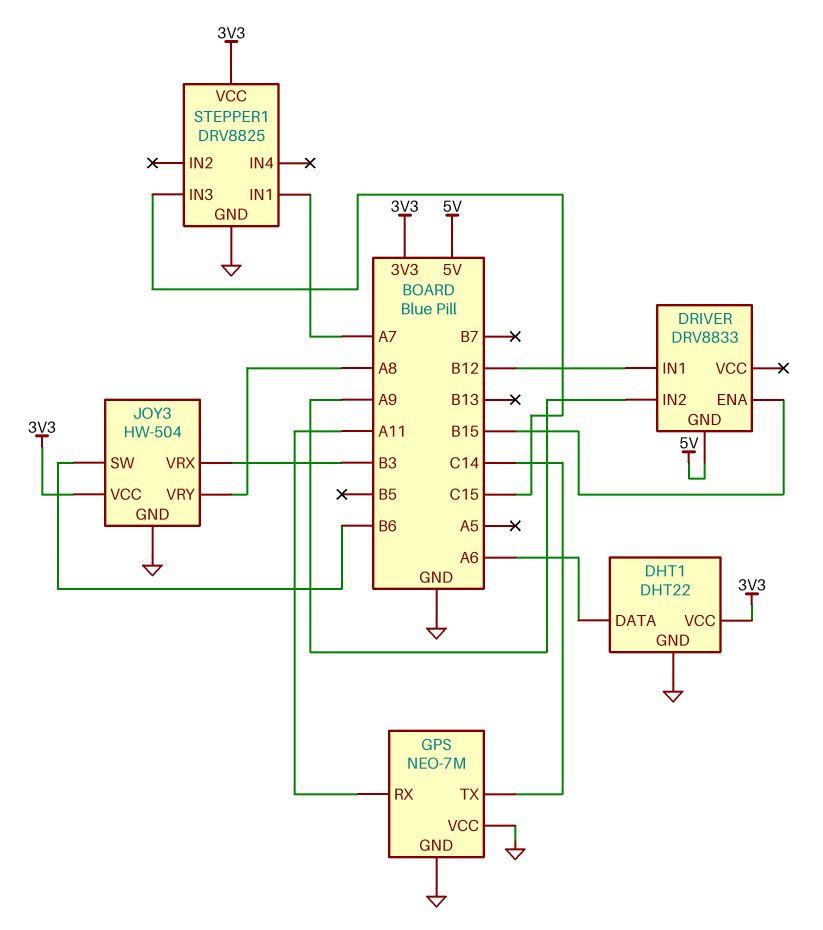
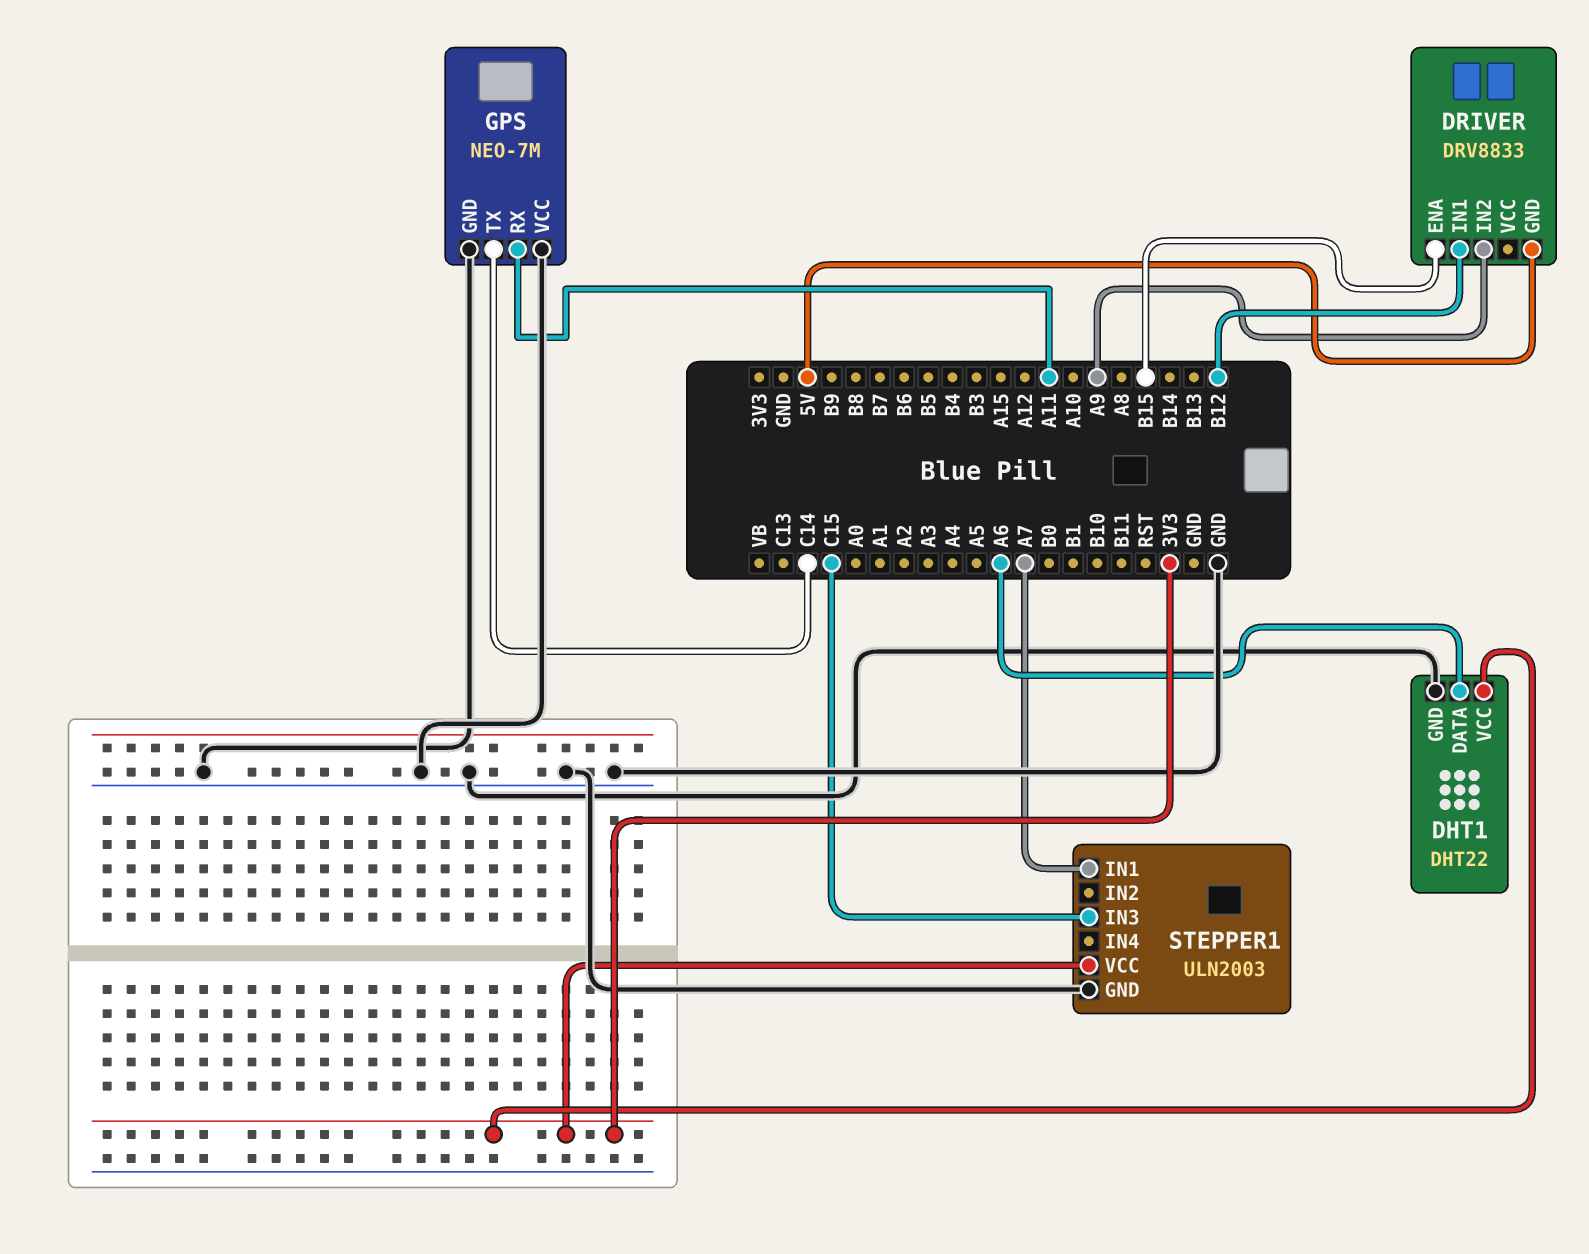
JOY3: HW-504 -> none
JOY3 pin GND: GND -> none
JOY3 pin SW: B6 -> none
JOY3 pin VCC: 3V3 -> none
JOY3 pin VRX: B3 -> none
JOY3 pin VRY: A8 -> none
STEPPER1: DRV8825 -> ULN2003

